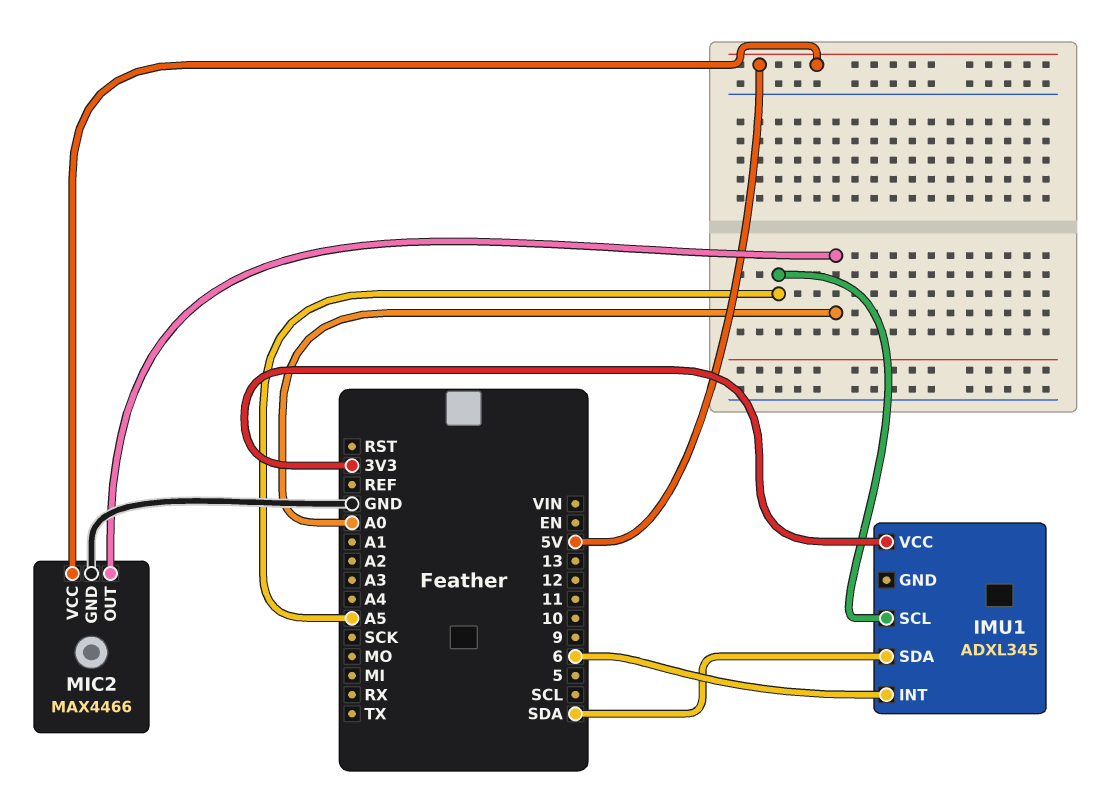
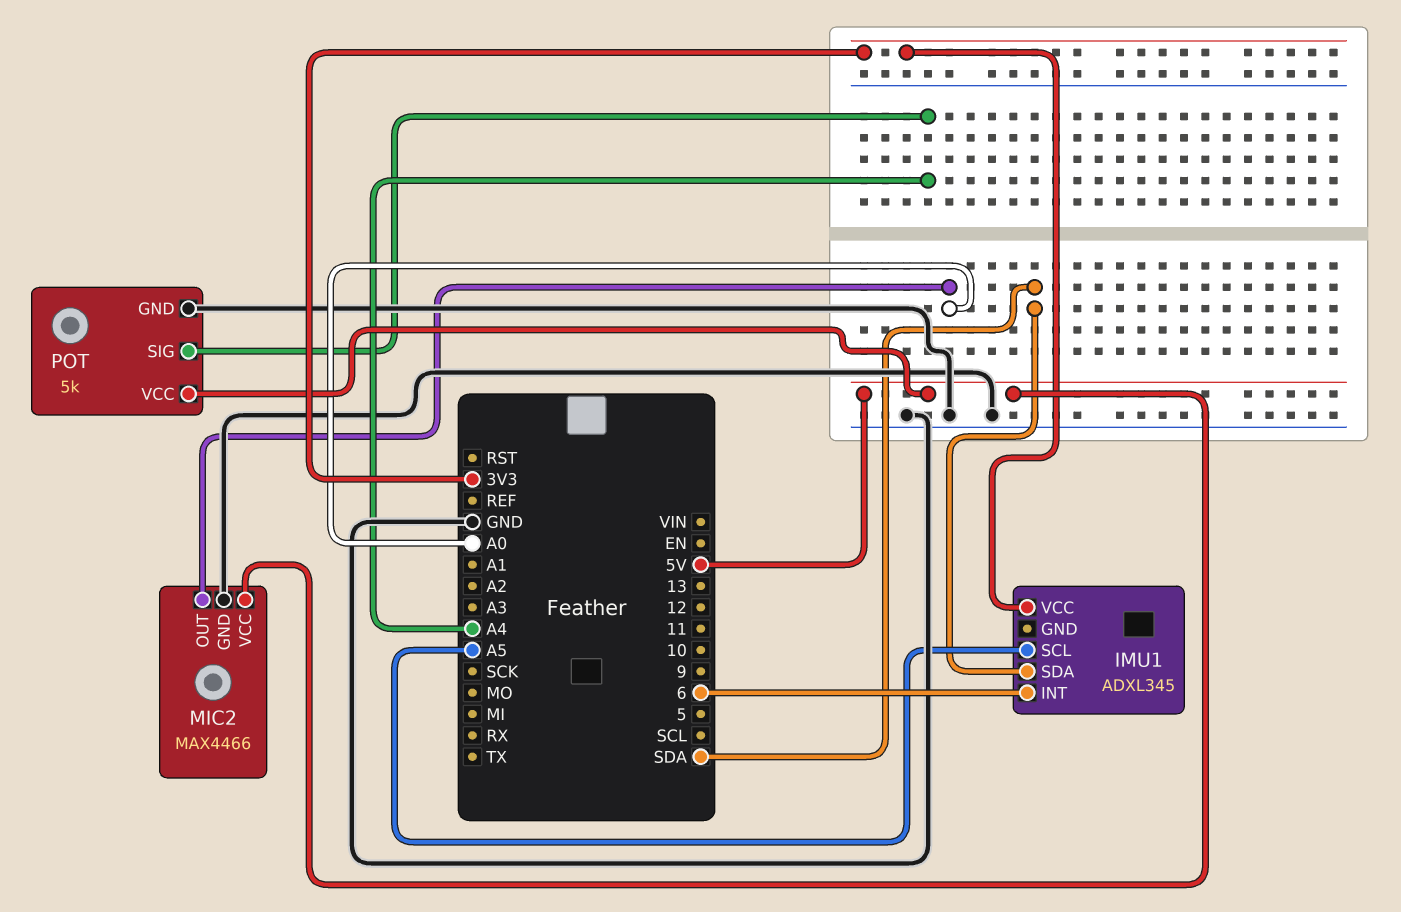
POT: none -> 5k
POT pin GND: none -> GND
POT pin SIG: none -> A4
POT pin VCC: none -> 5V

